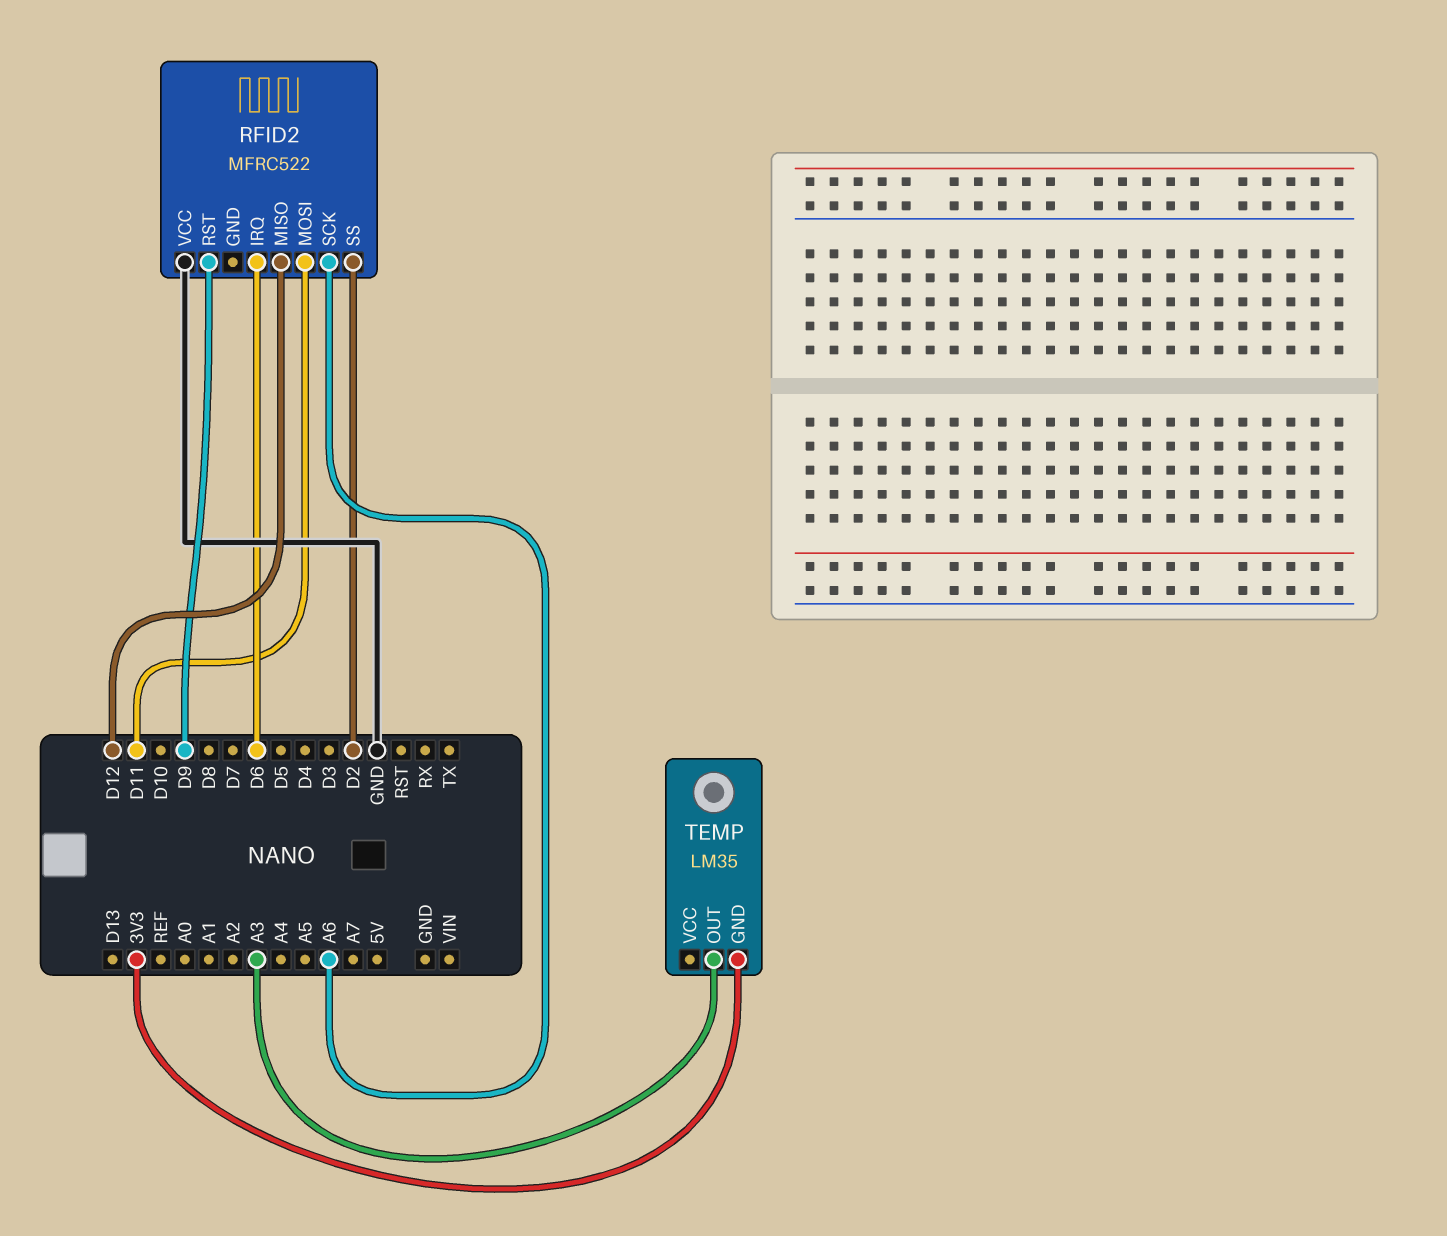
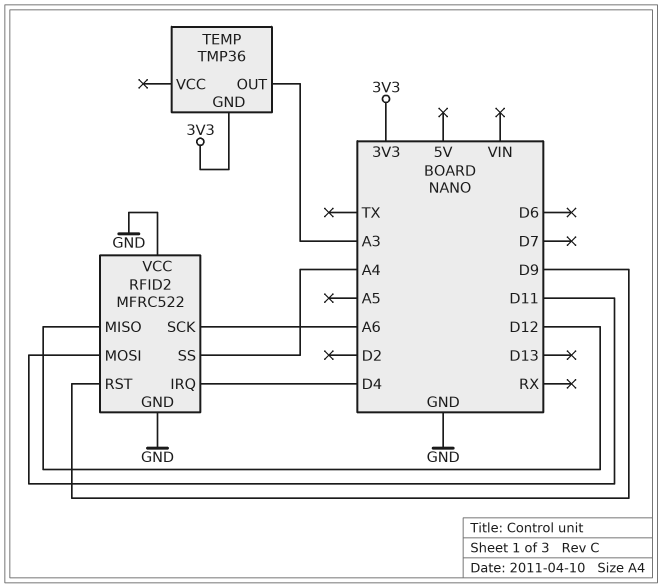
RFID2 pin GND: none -> GND
RFID2 pin IRQ: D6 -> D4
RFID2 pin SS: D2 -> A4
TEMP: LM35 -> TMP36

